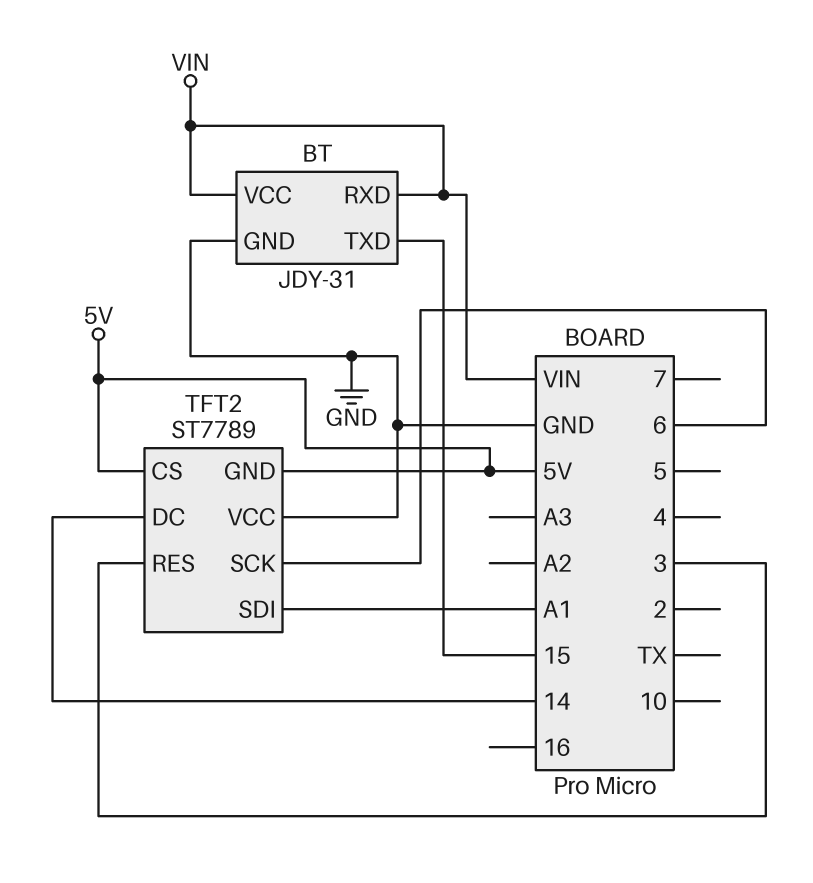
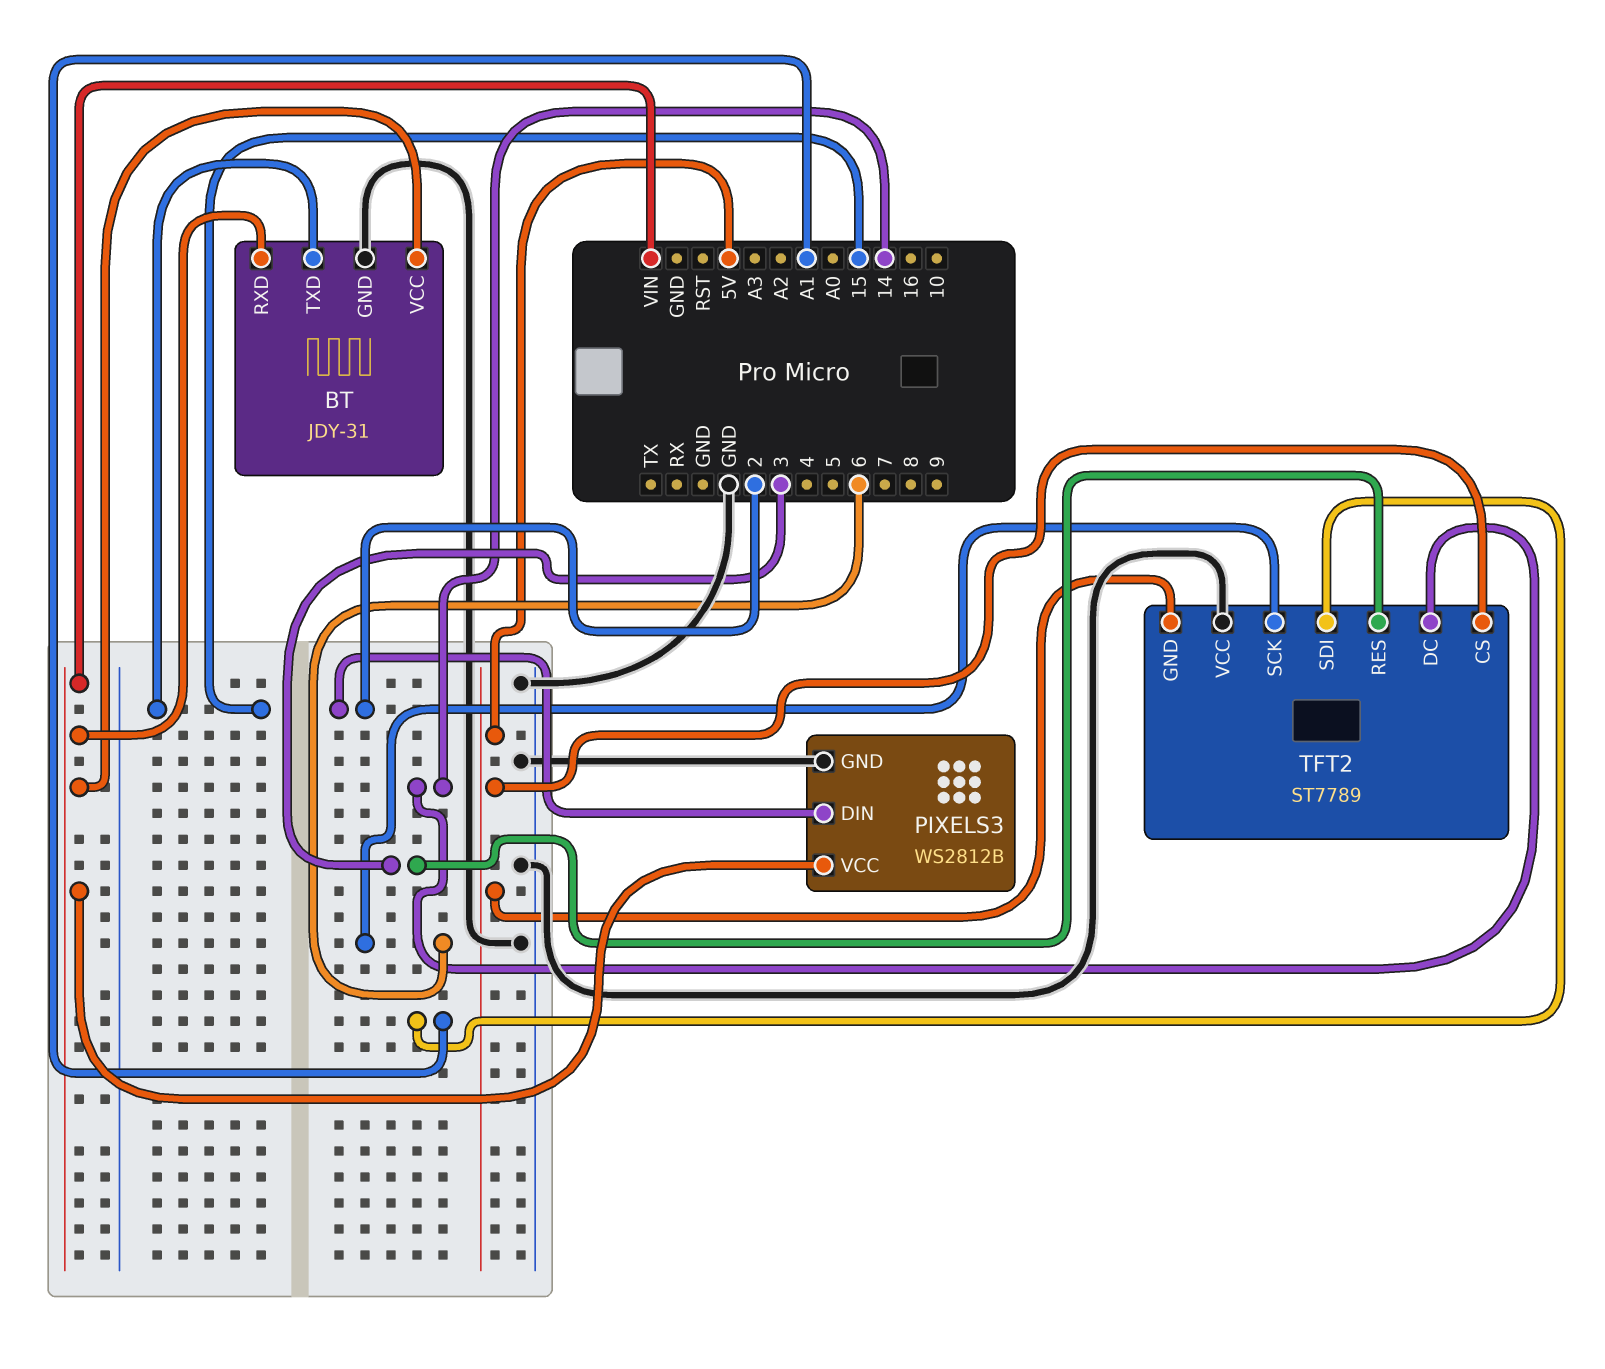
PIXELS3: none -> WS2812B
PIXELS3 pin DIN: none -> 2
PIXELS3 pin GND: none -> GND
PIXELS3 pin VCC: none -> VIN

